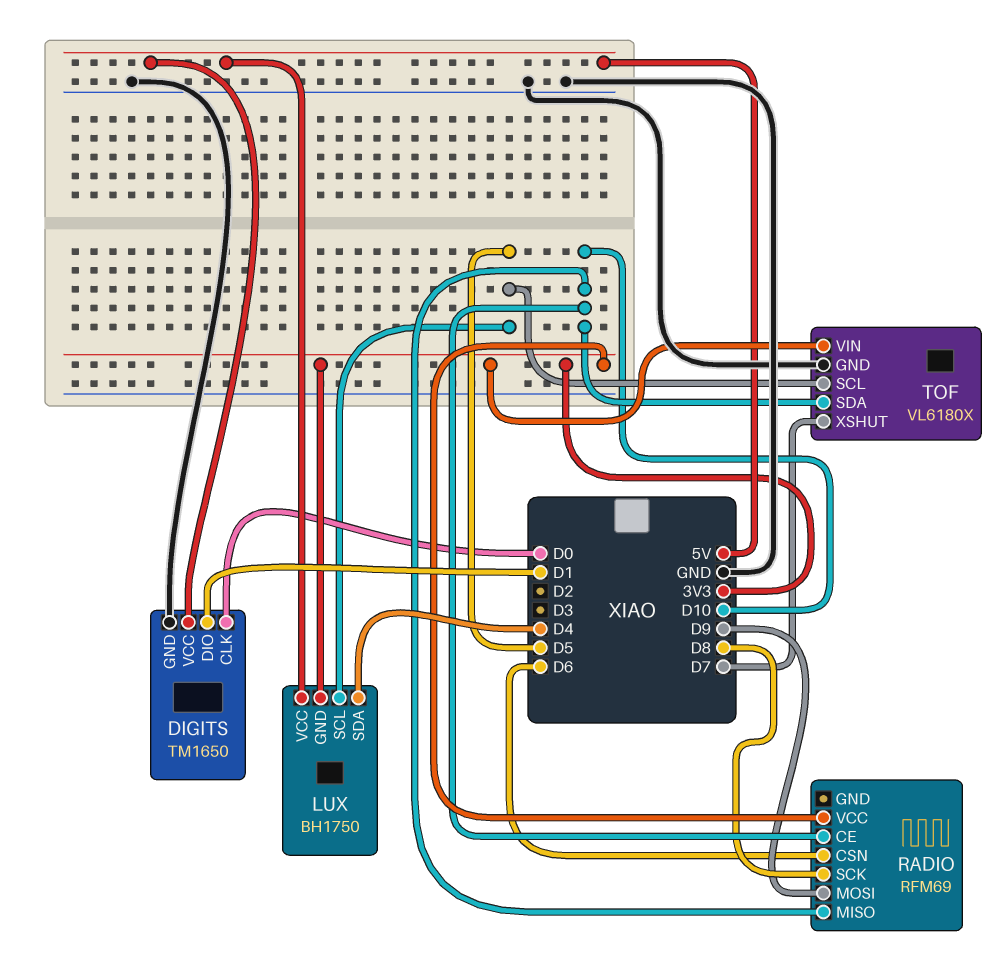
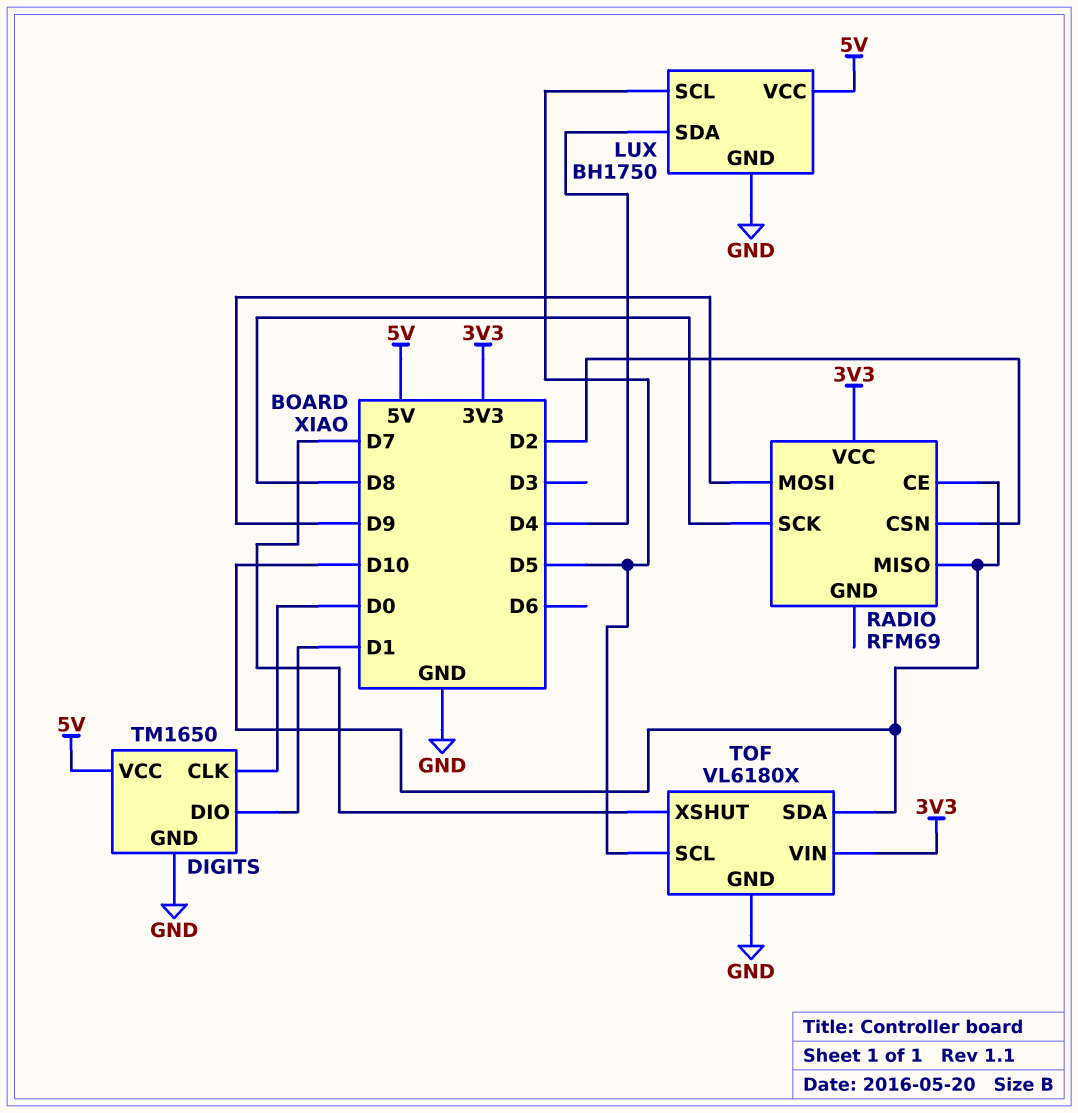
LUX pin GND: 3V3 -> GND
RADIO pin CSN: D6 -> D2

